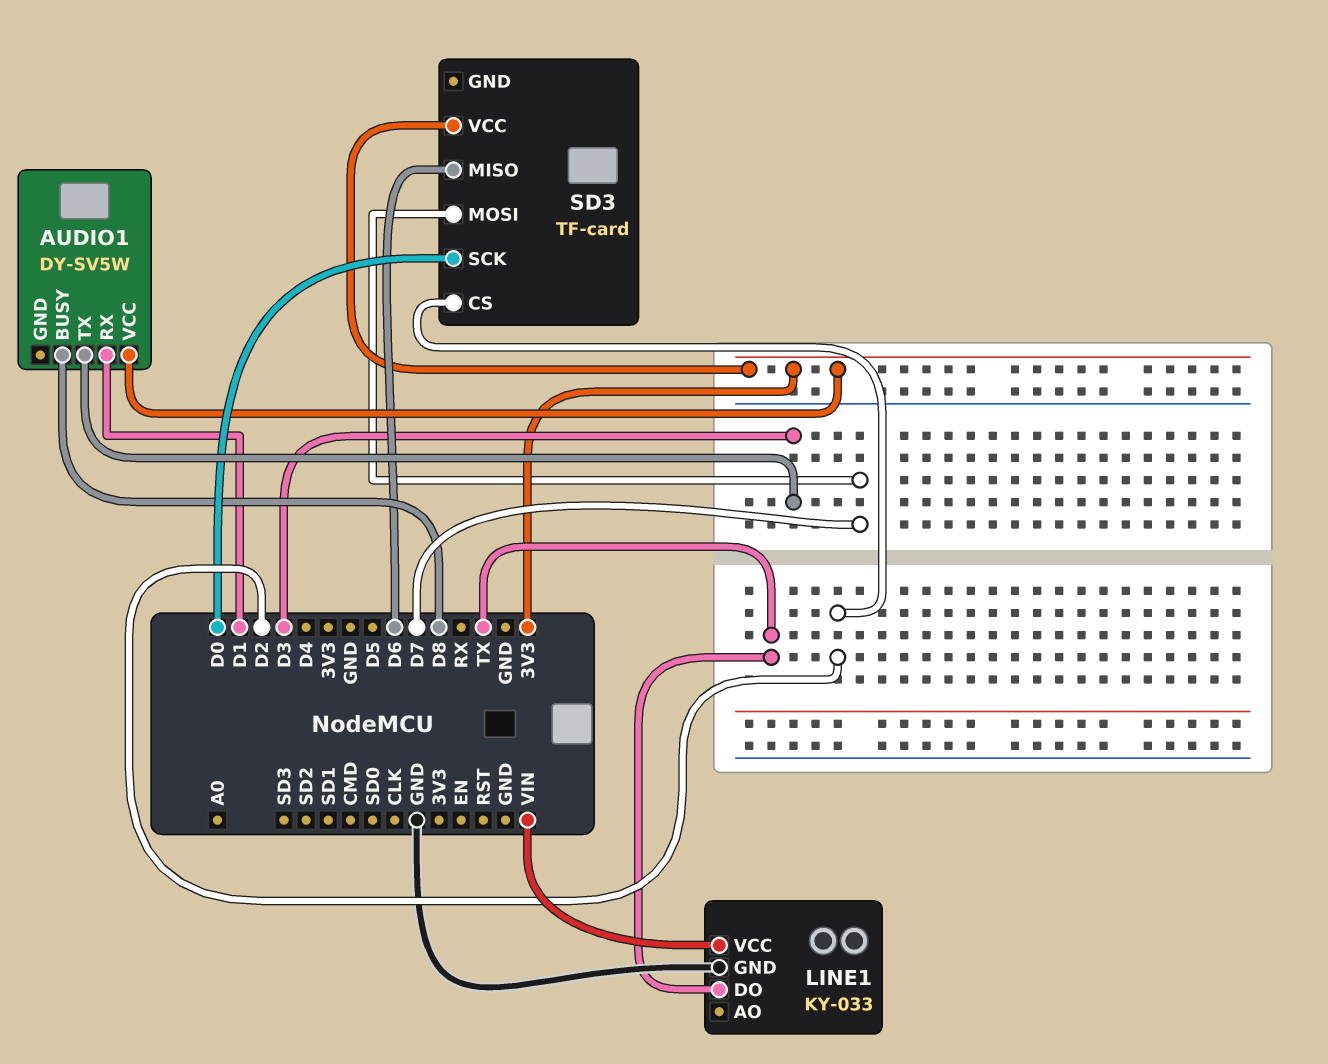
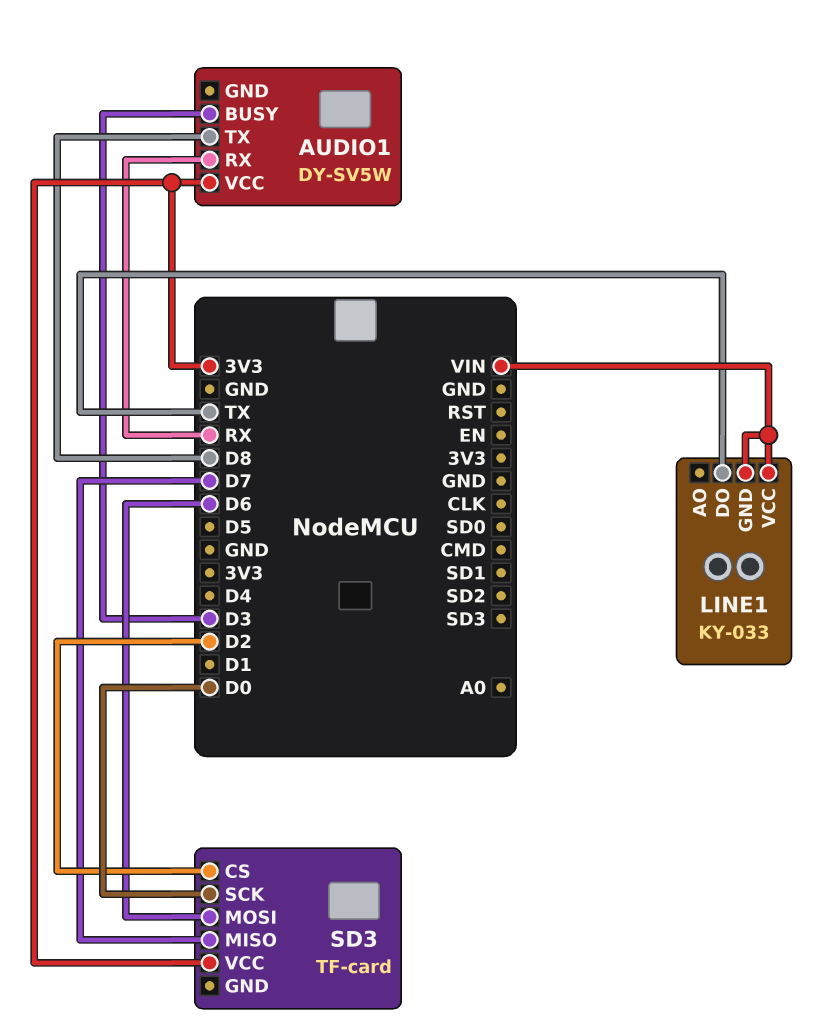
AUDIO1 pin BUSY: D8 -> D3
AUDIO1 pin RX: D1 -> RX
AUDIO1 pin TX: D3 -> D8
LINE1 pin GND: GND -> VIN
SD3 pin MISO: D6 -> D7
SD3 pin MOSI: D7 -> D6

